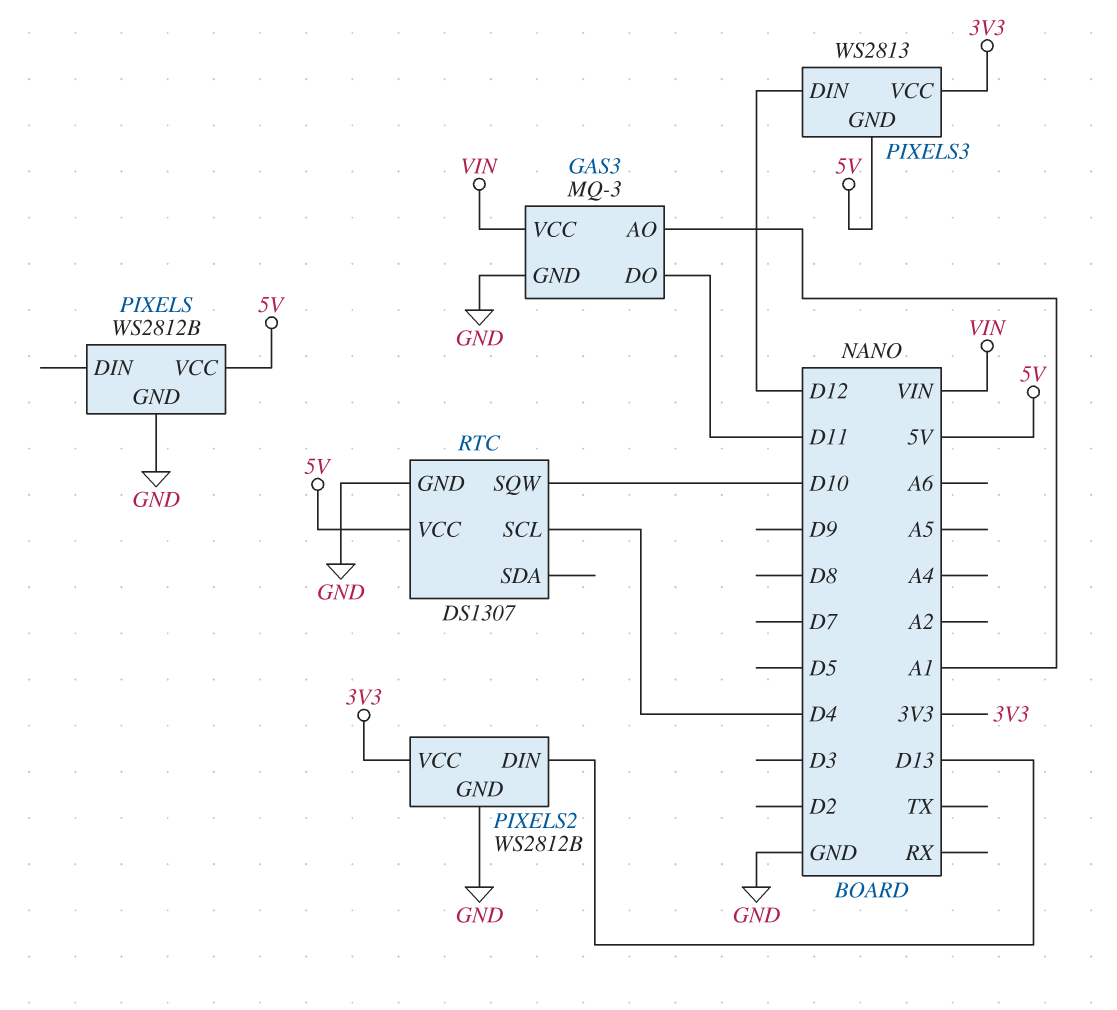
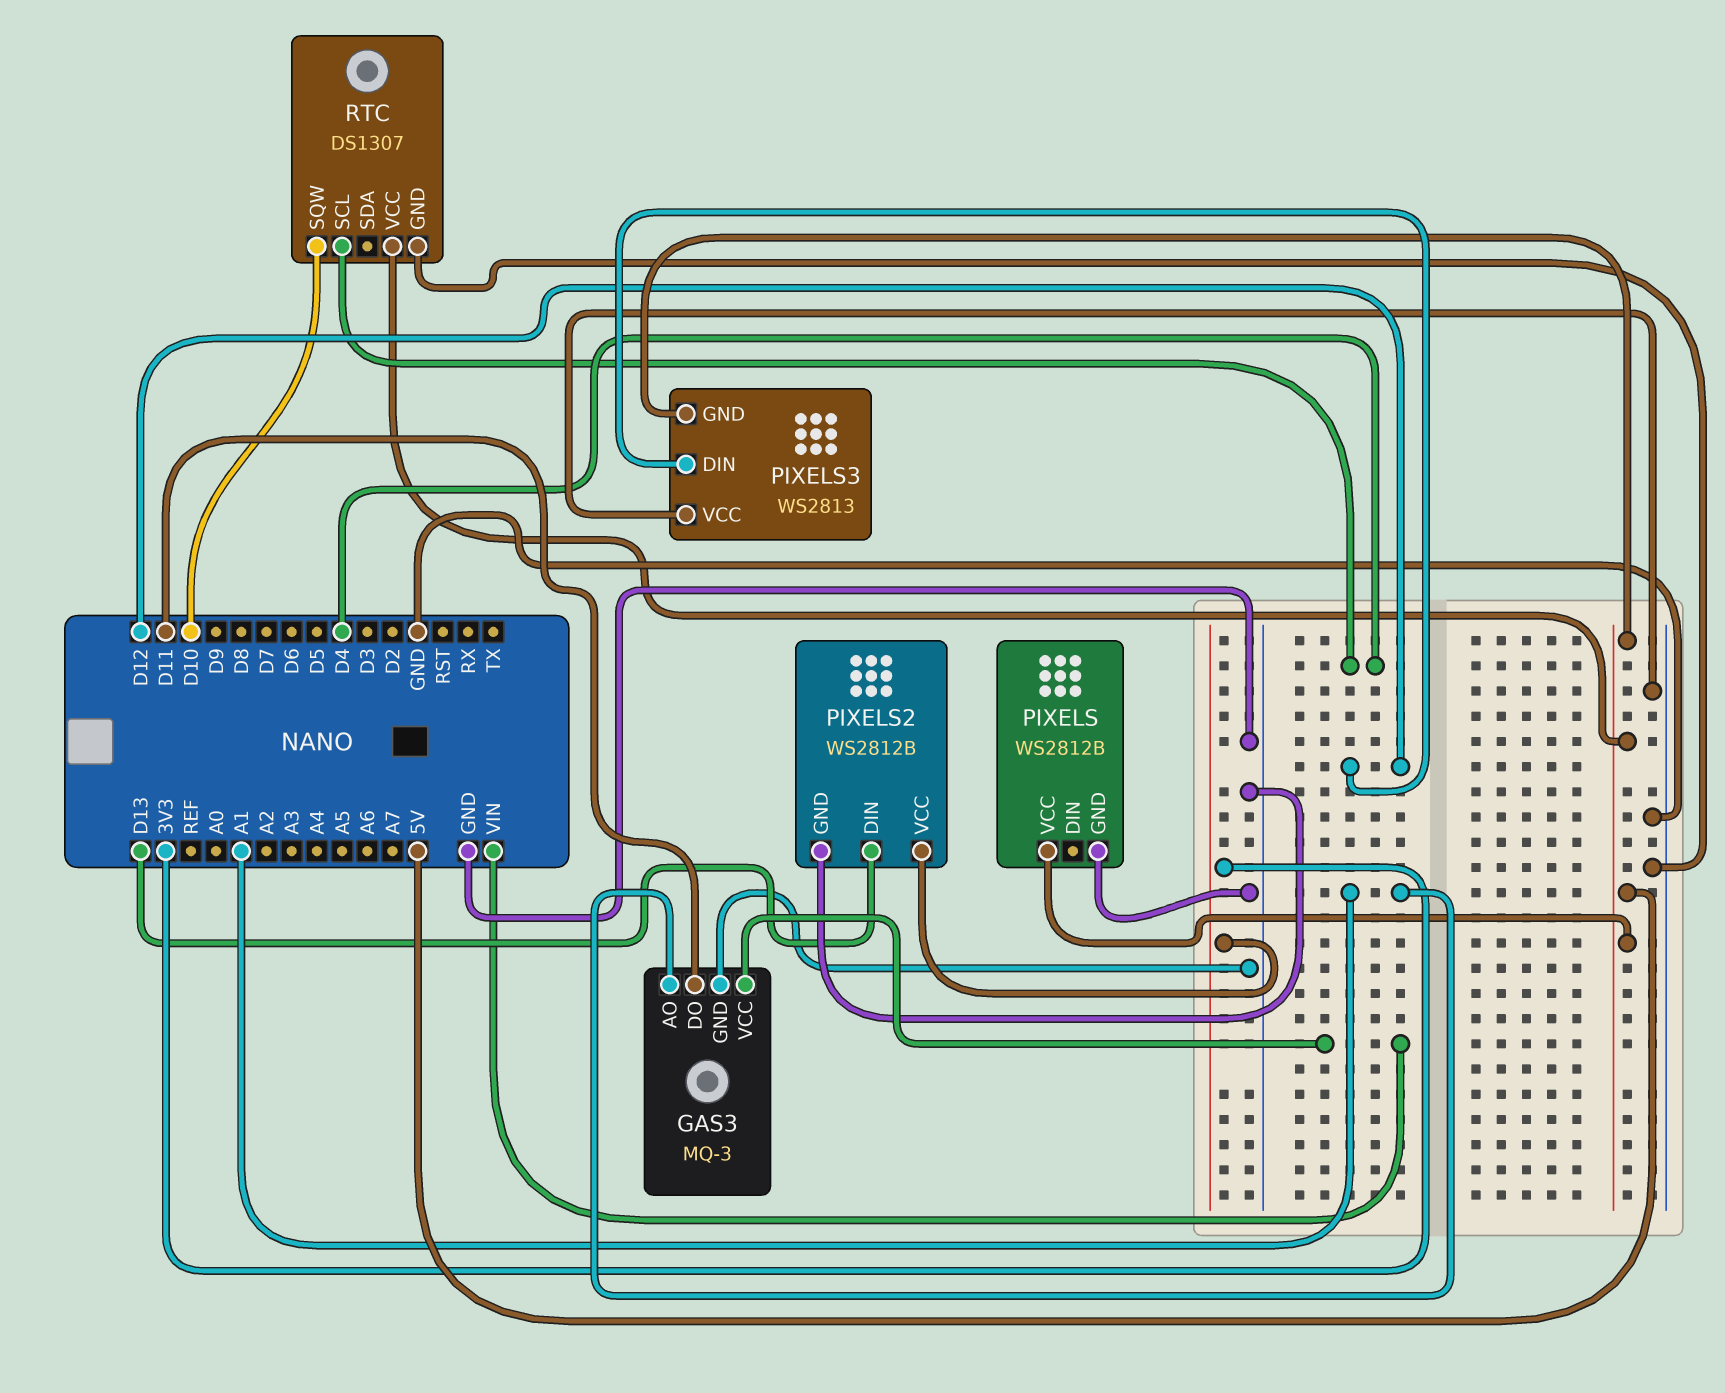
PIXELS3 pin VCC: 3V3 -> GND

